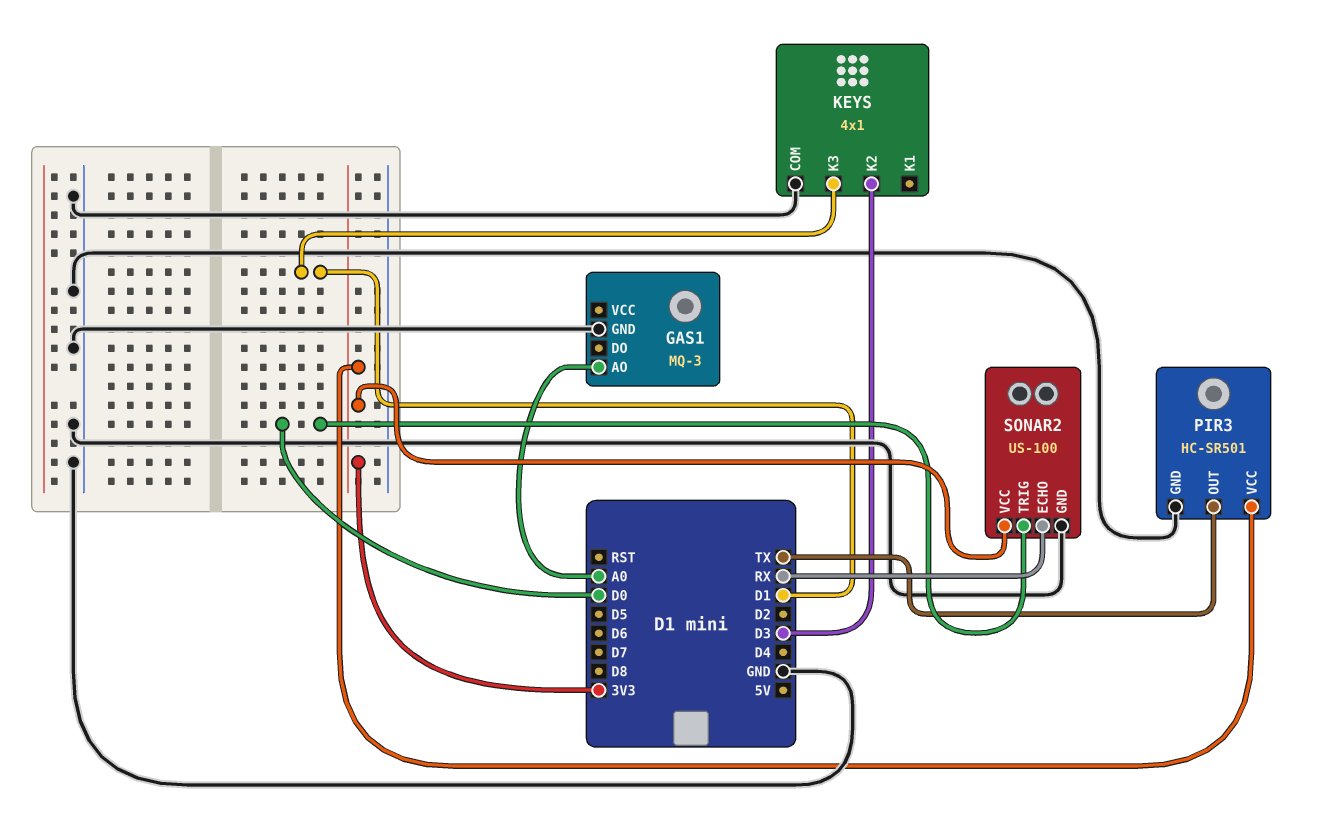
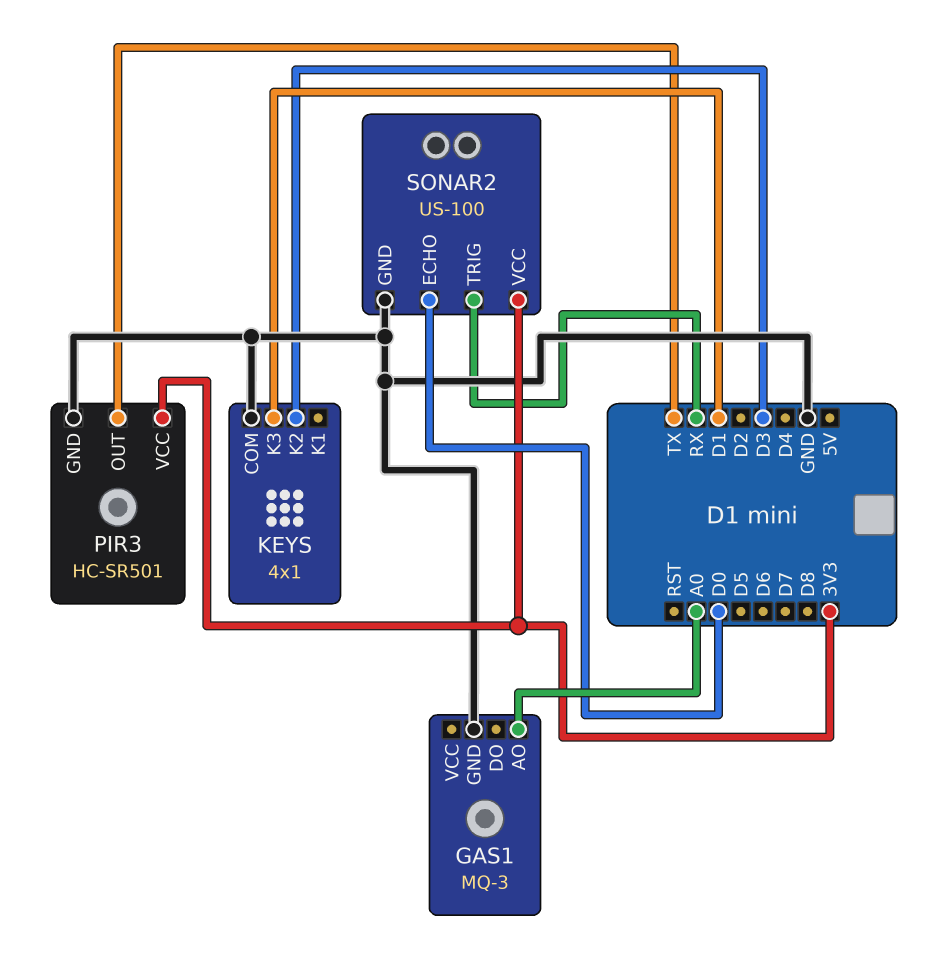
SONAR2 pin ECHO: RX -> D0
SONAR2 pin TRIG: D0 -> RX

